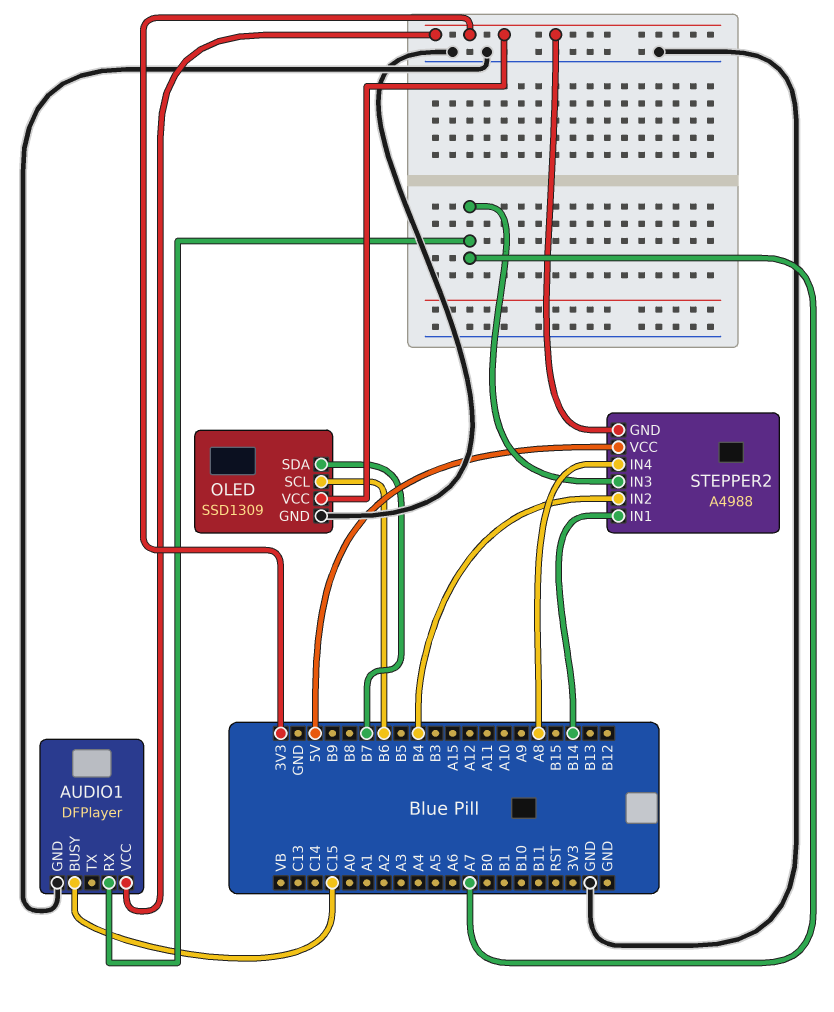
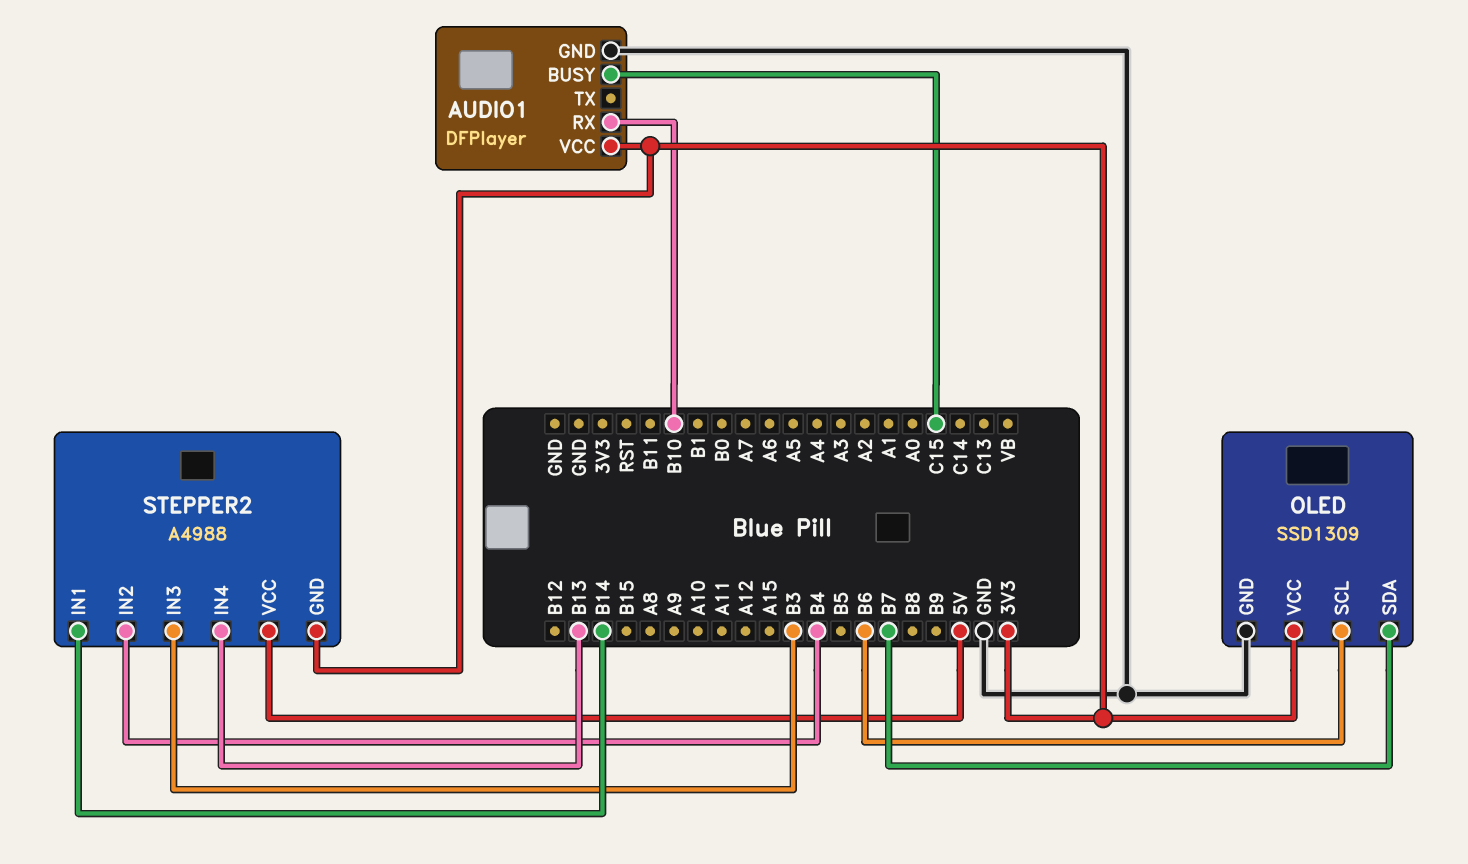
AUDIO1 pin RX: A7 -> B10
STEPPER2 pin IN3: A7 -> B3
STEPPER2 pin IN4: A8 -> B13

